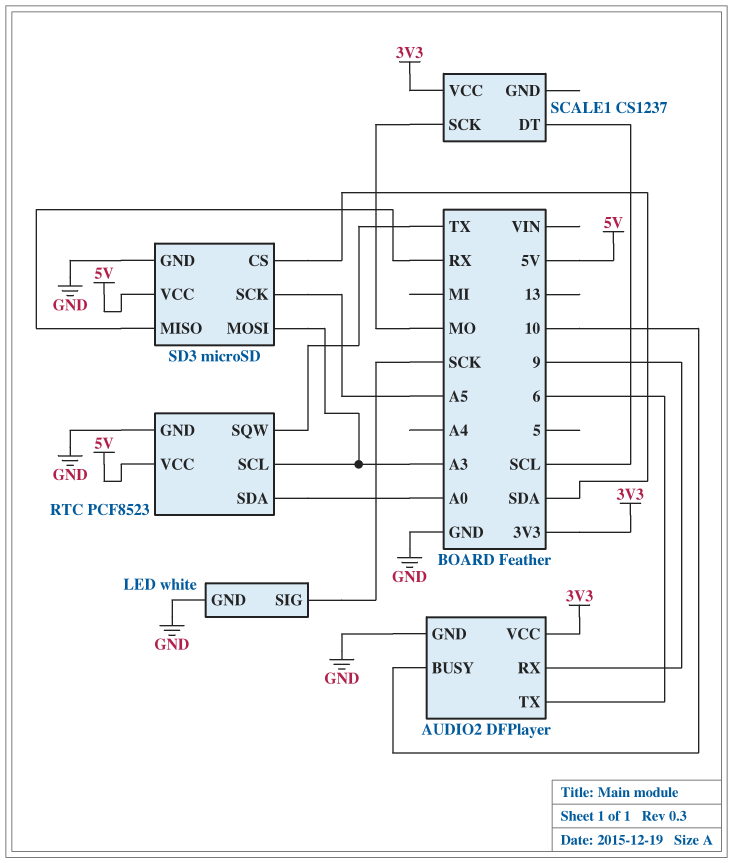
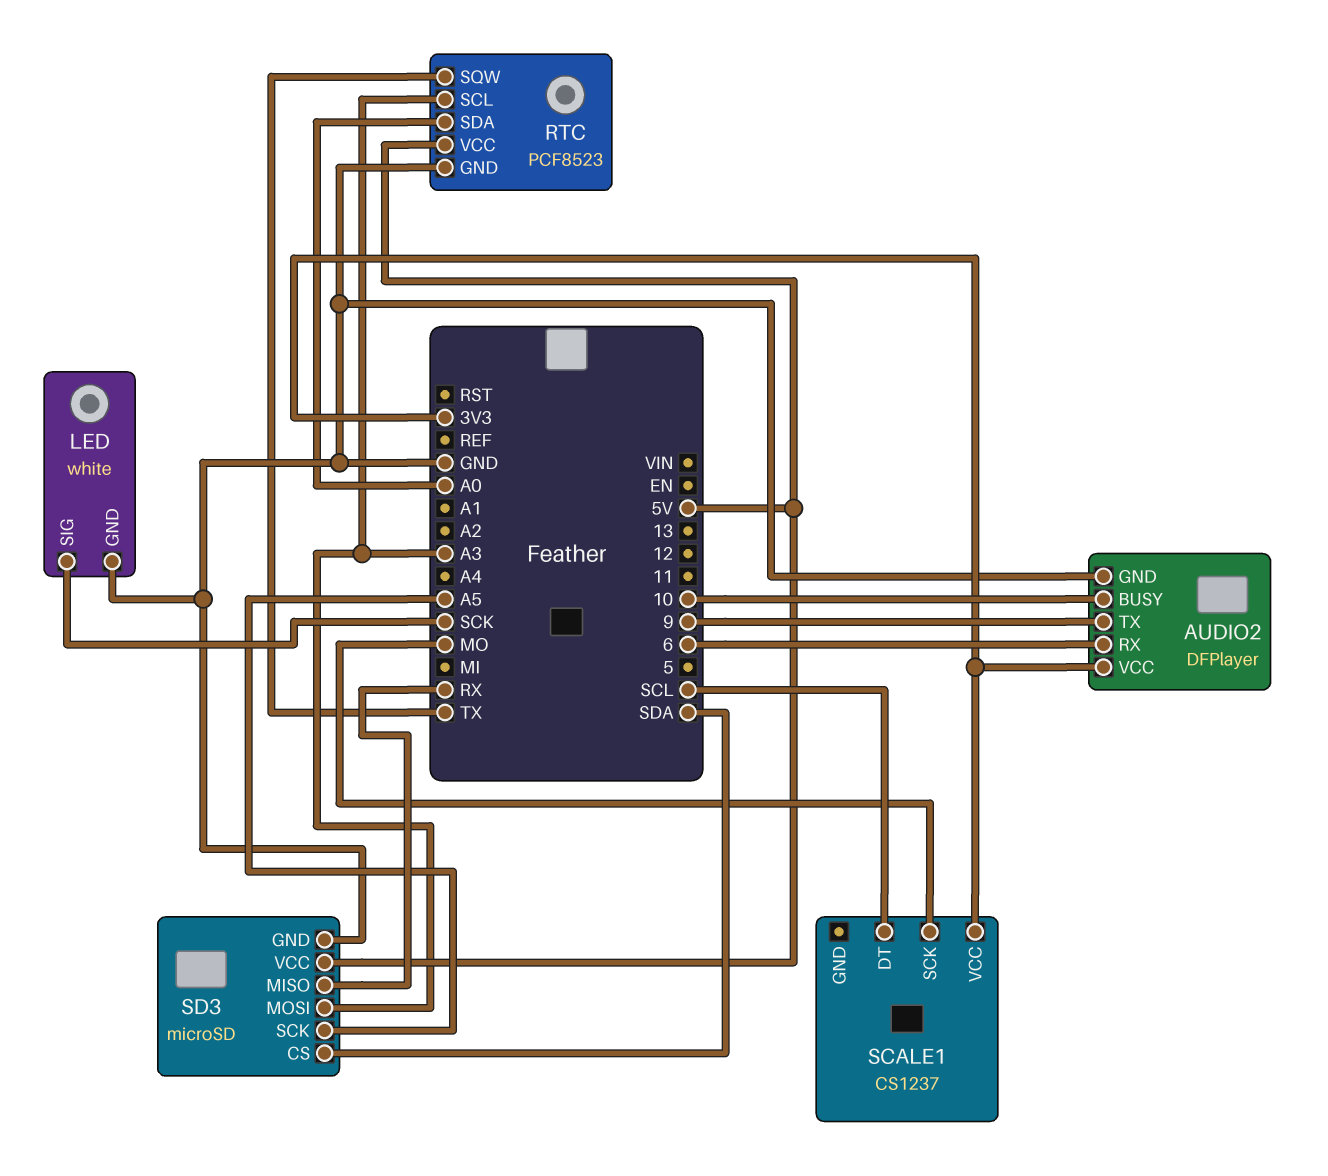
AUDIO2 pin RX: 9 -> 6
AUDIO2 pin TX: 6 -> 9

